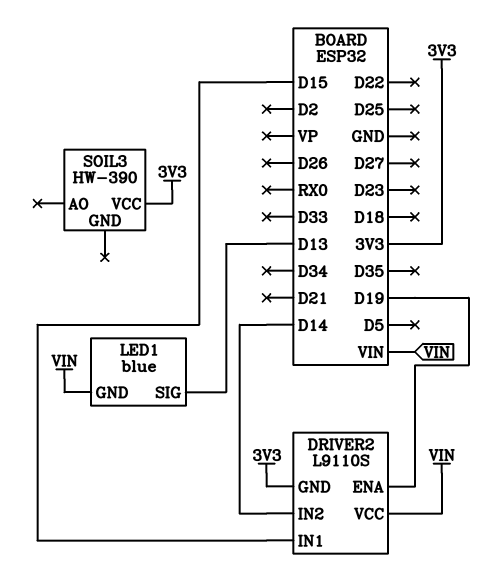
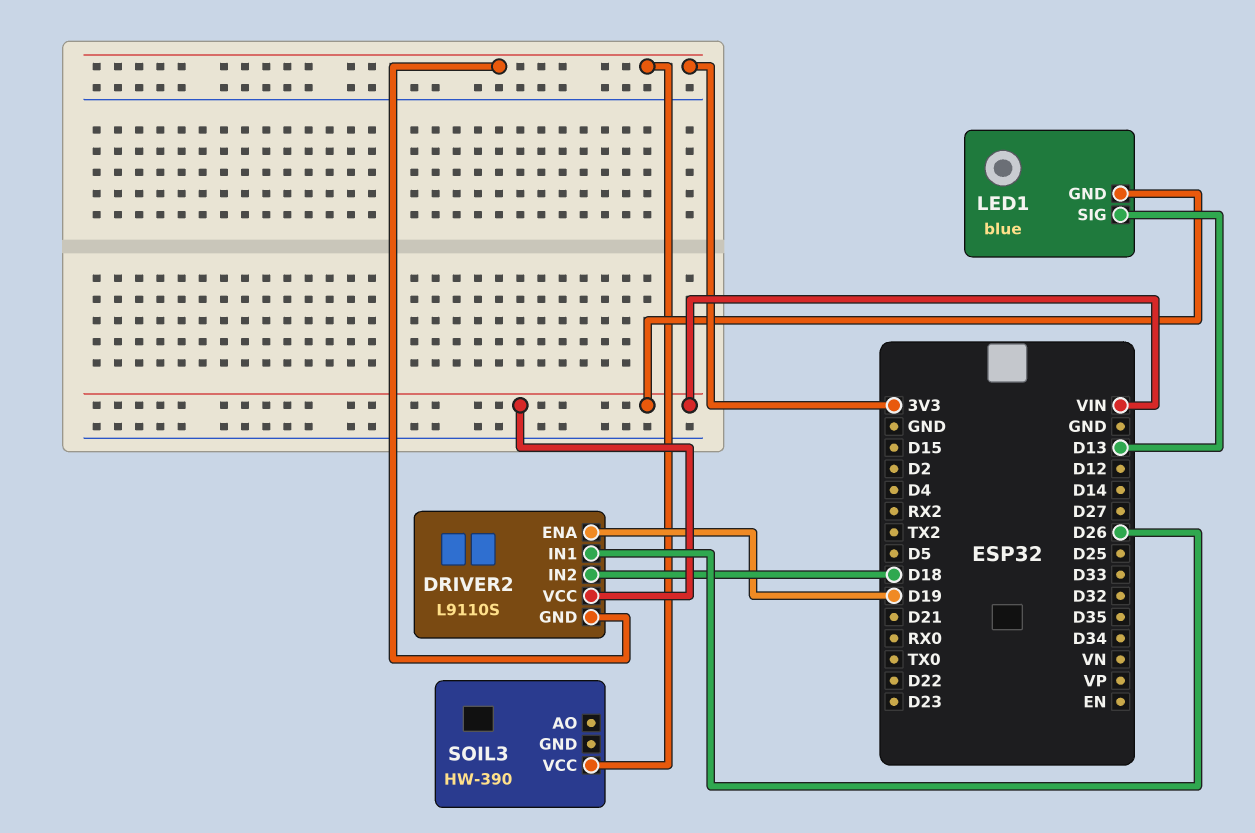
DRIVER2 pin IN1: D15 -> D26
DRIVER2 pin IN2: D14 -> D18

